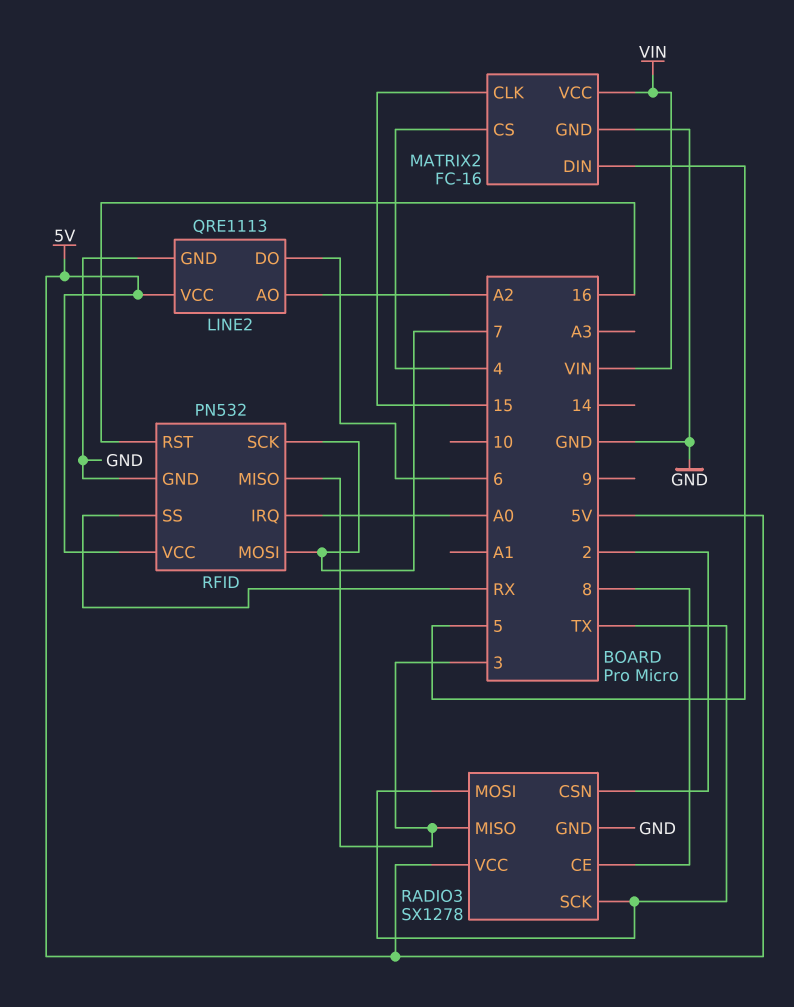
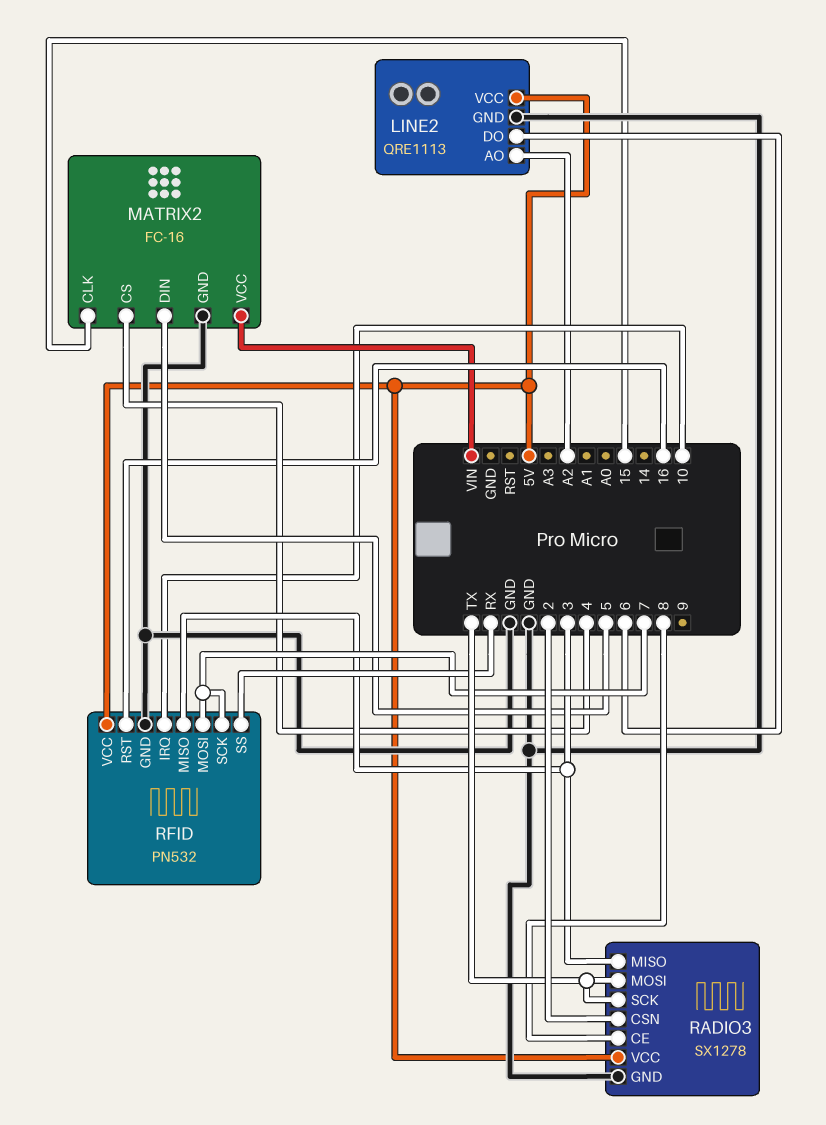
RFID pin IRQ: A0 -> 10

